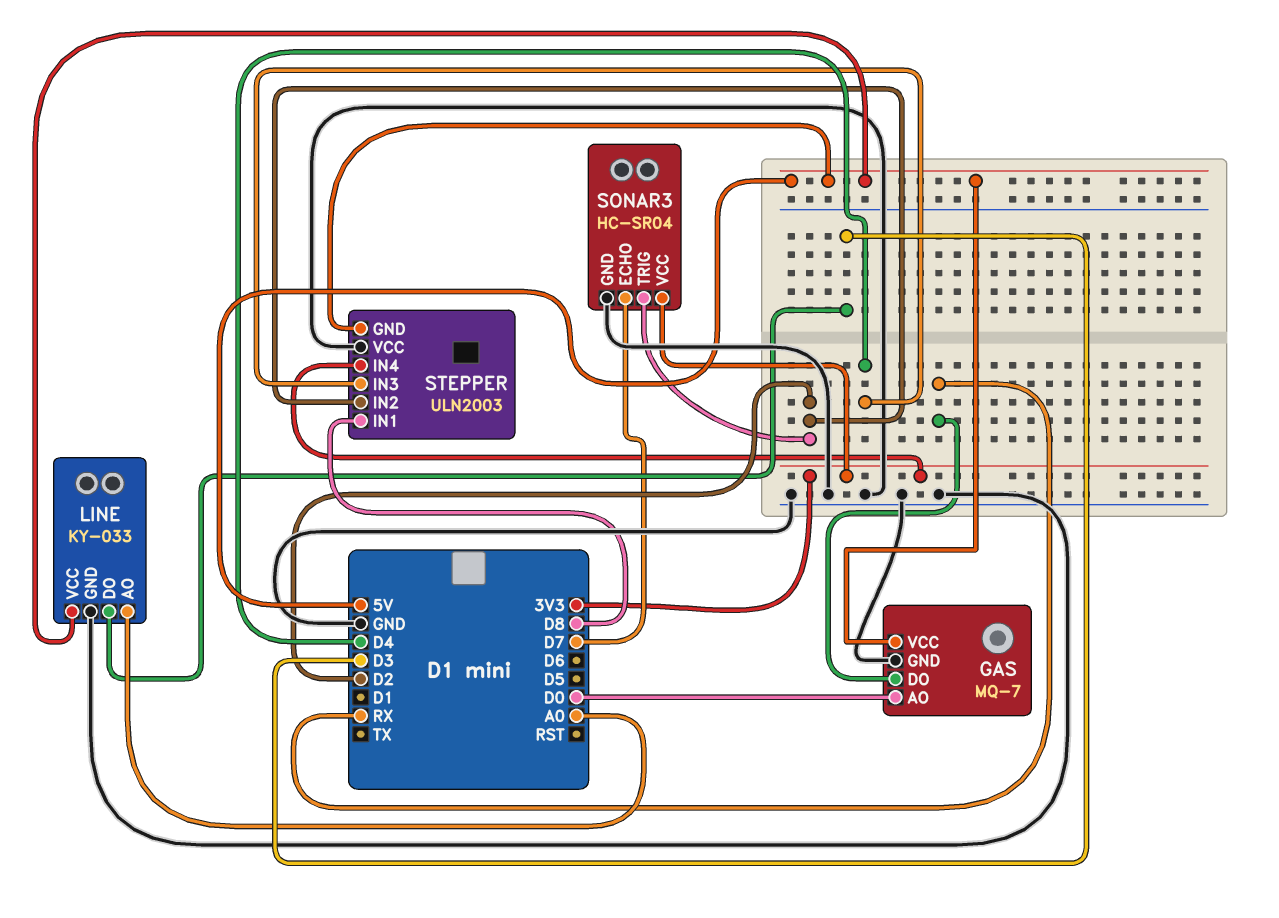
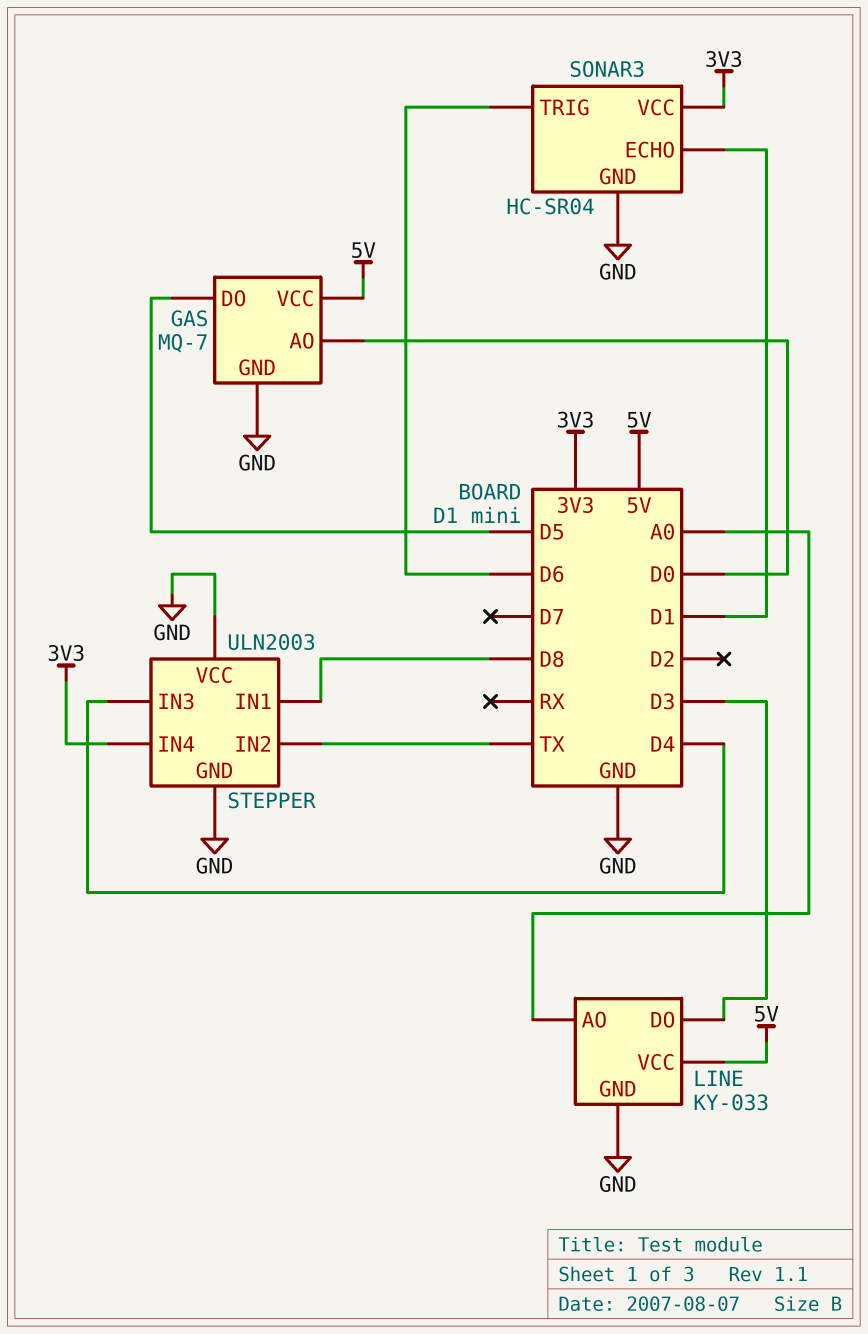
GAS pin DO: RX -> D5
SONAR3 pin ECHO: D7 -> D1
SONAR3 pin TRIG: D2 -> D6
STEPPER pin GND: 5V -> GND
STEPPER pin IN2: D2 -> TX

